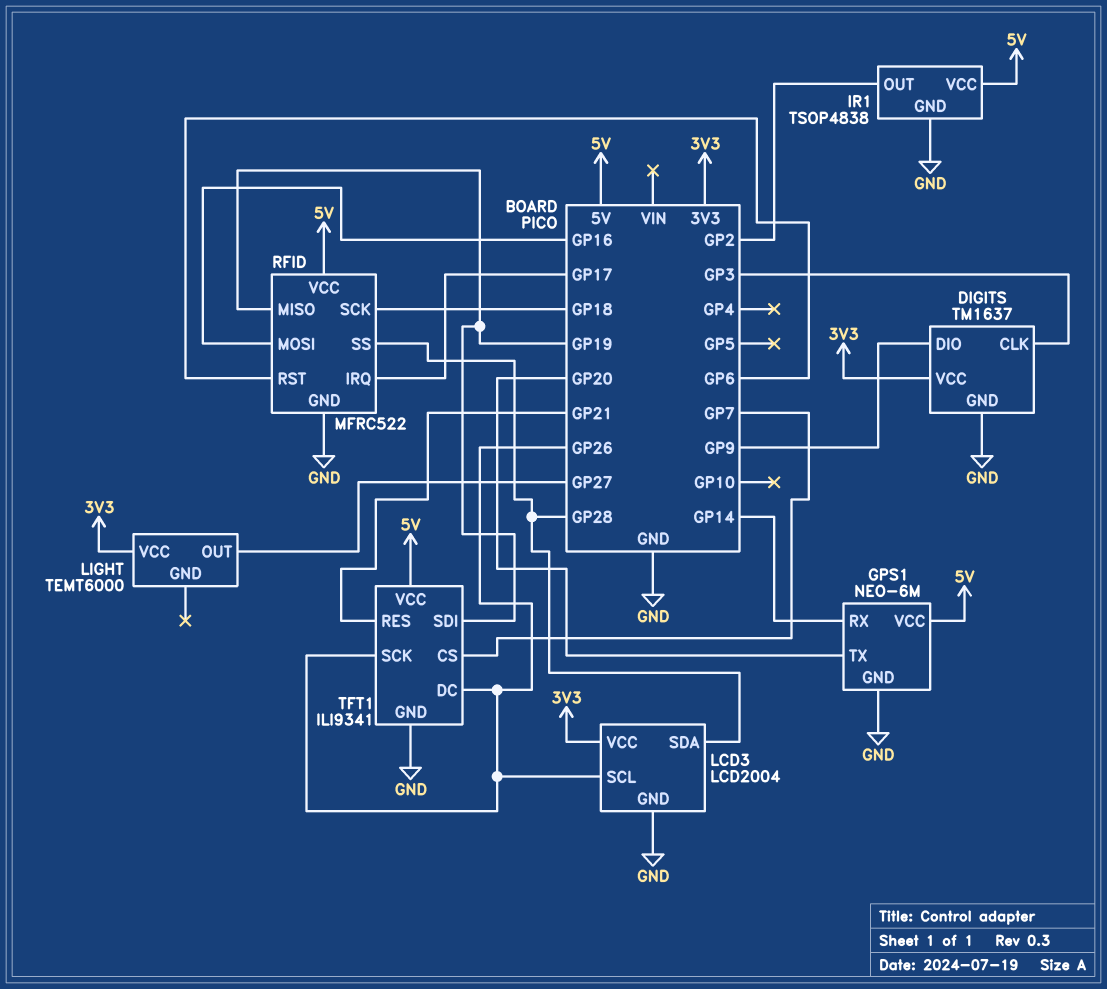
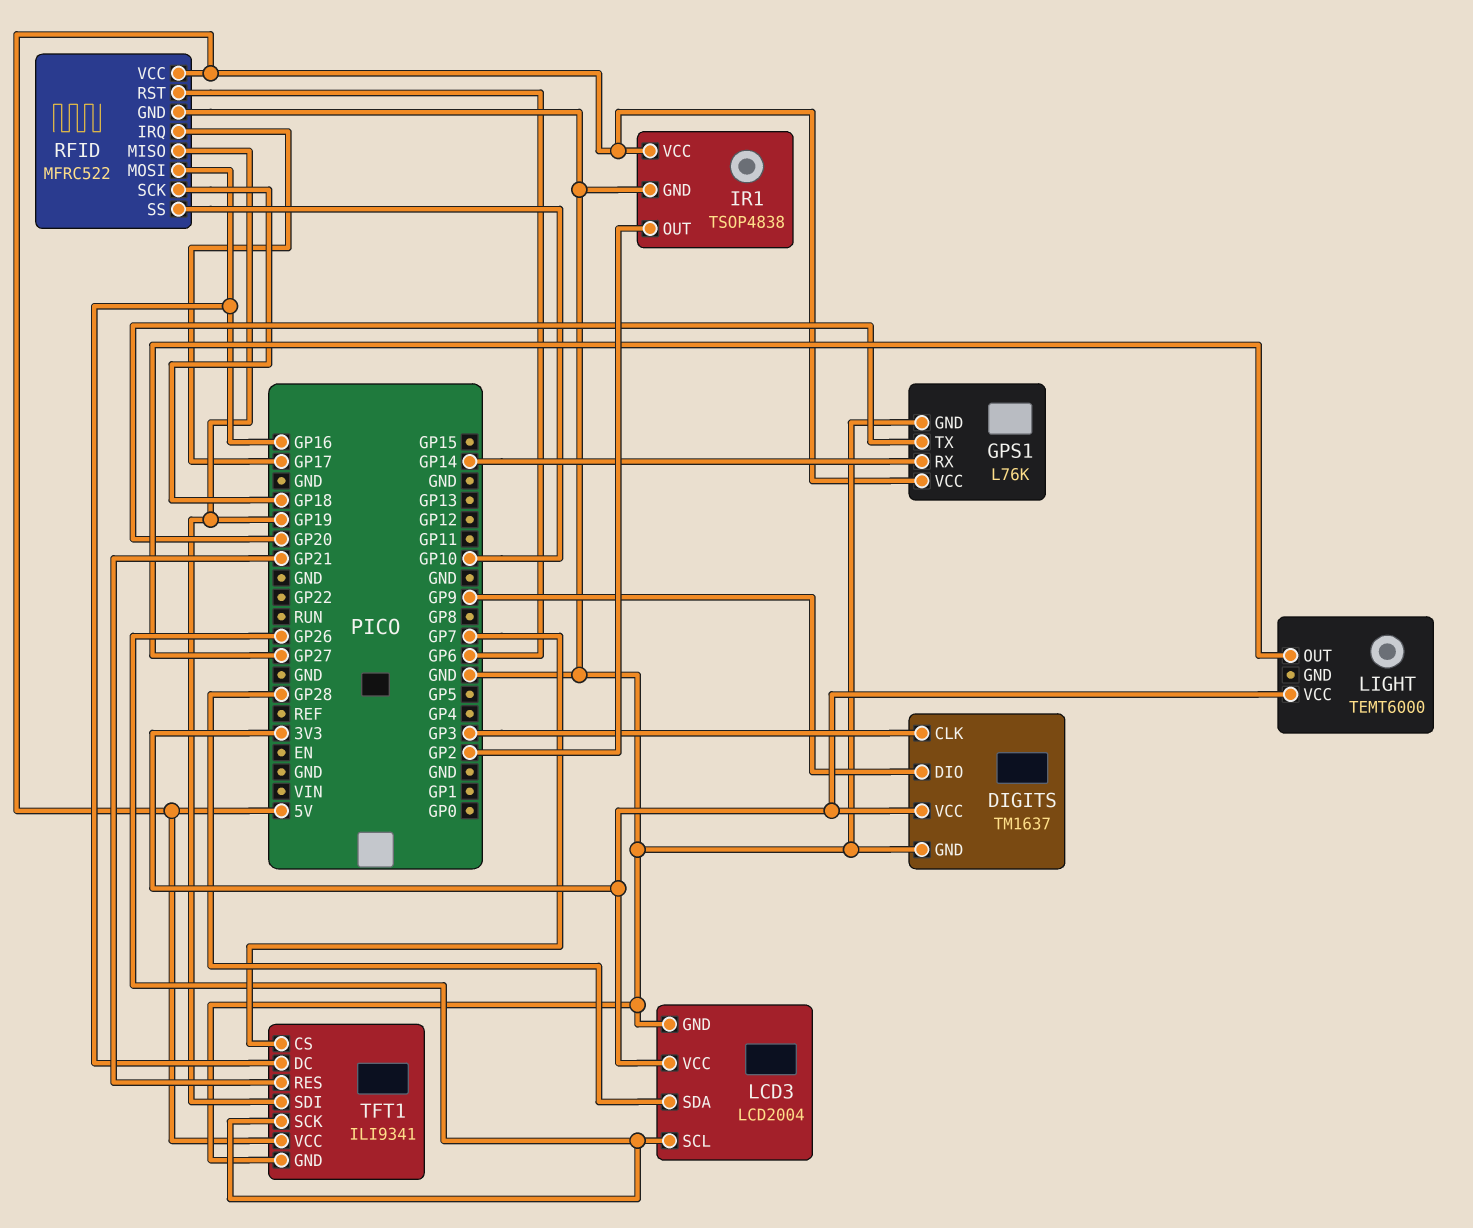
GPS1: NEO-6M -> L76K
RFID pin SS: GP28 -> GP10
TFT1 pin DC: GP26 -> GP16

